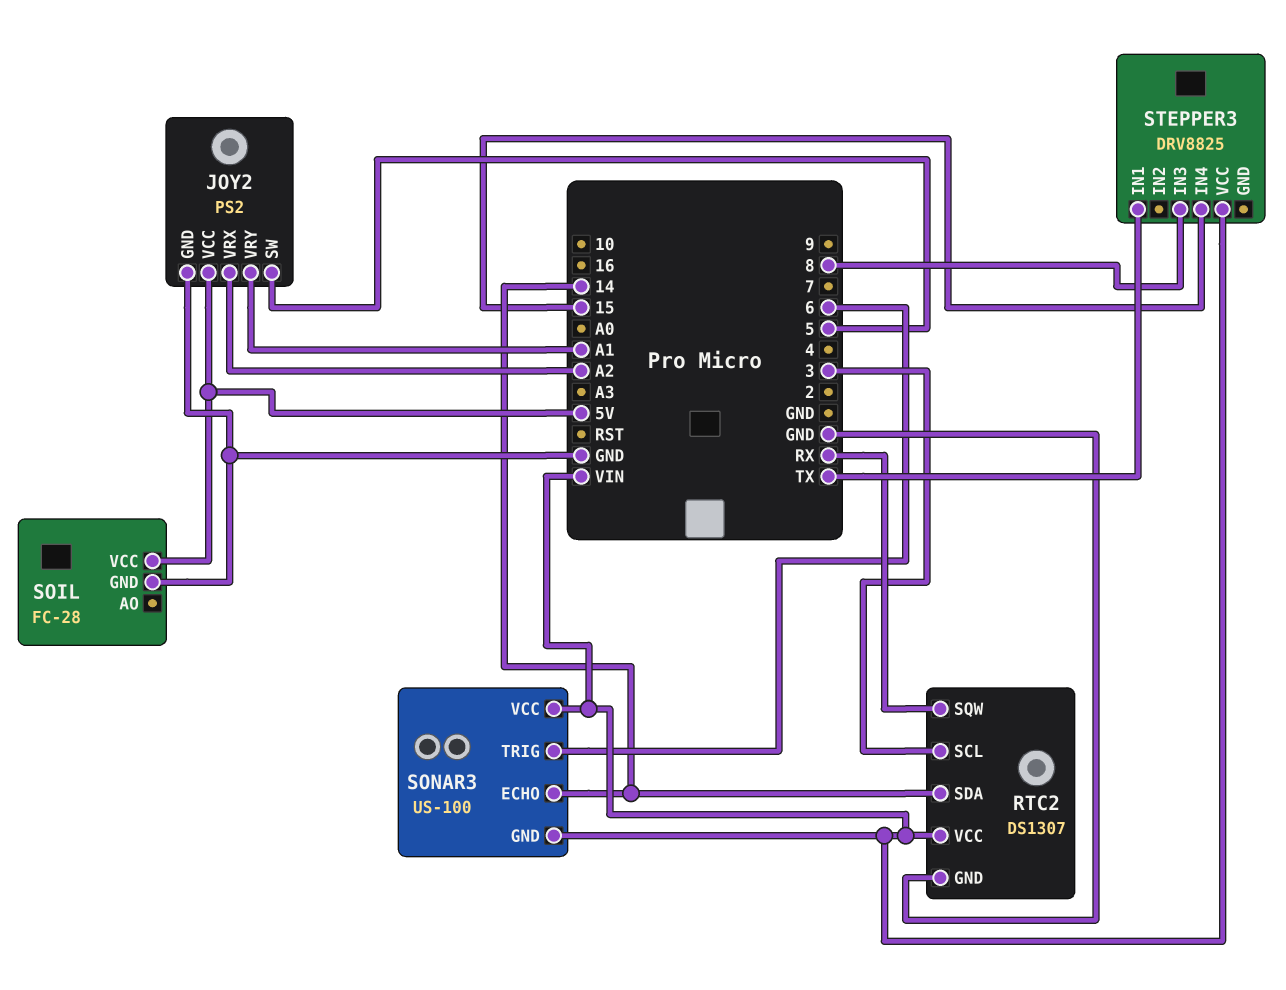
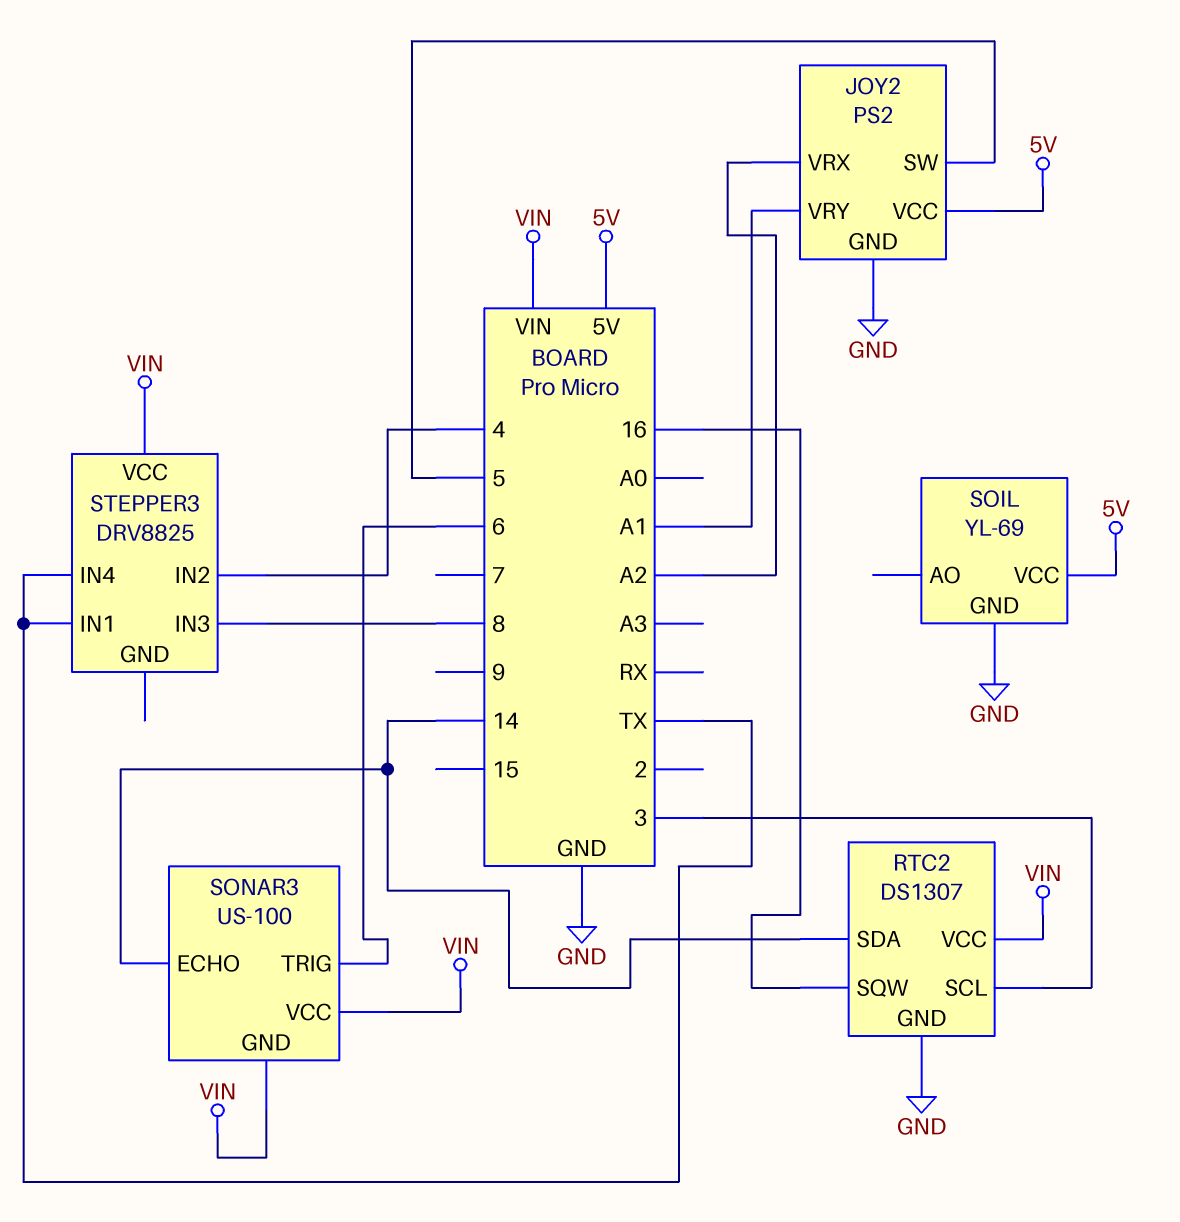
RTC2 pin SQW: RX -> 16
SOIL: FC-28 -> YL-69
STEPPER3 pin IN2: none -> 4
STEPPER3 pin IN4: 15 -> TX

